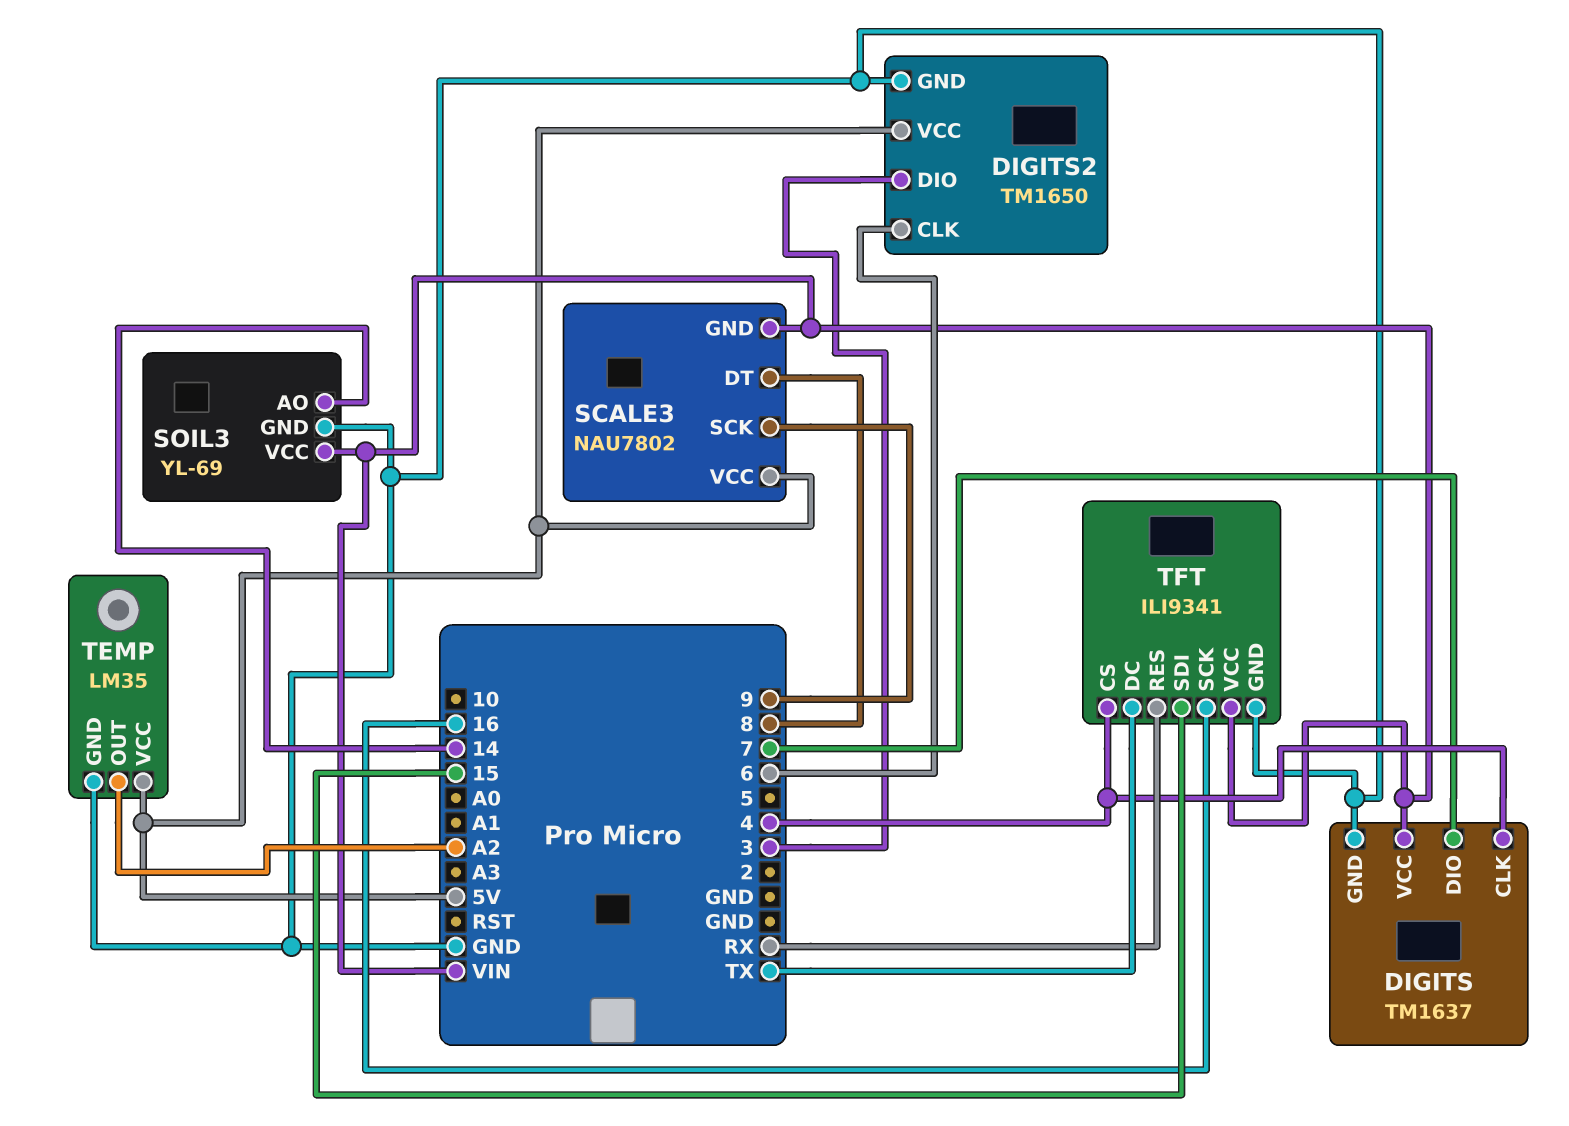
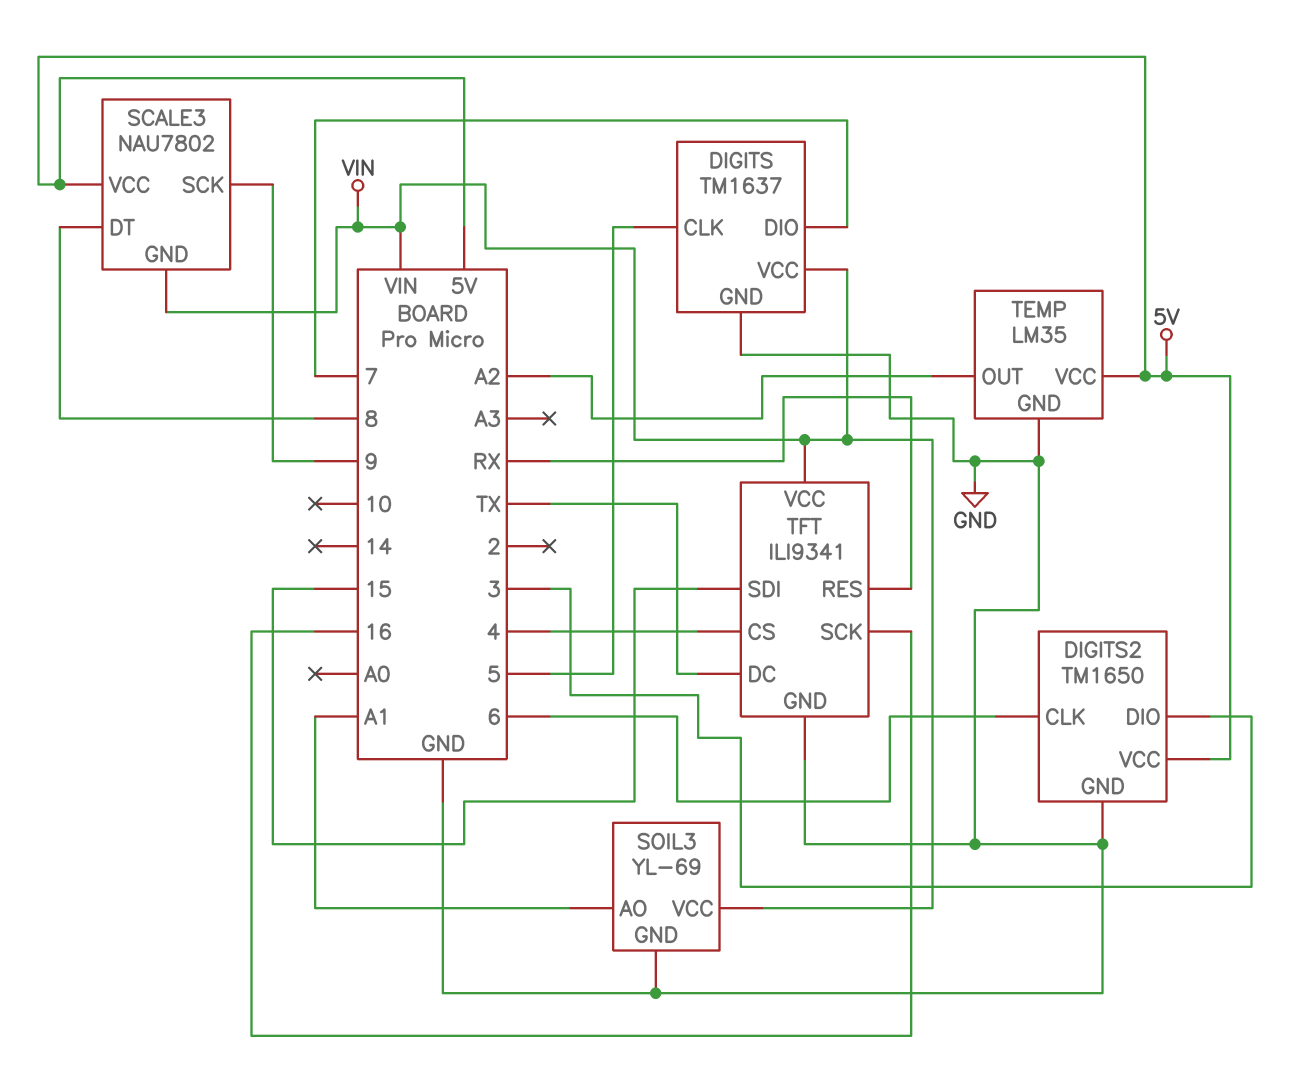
DIGITS pin CLK: 4 -> 5
SOIL3 pin AO: 14 -> A1

